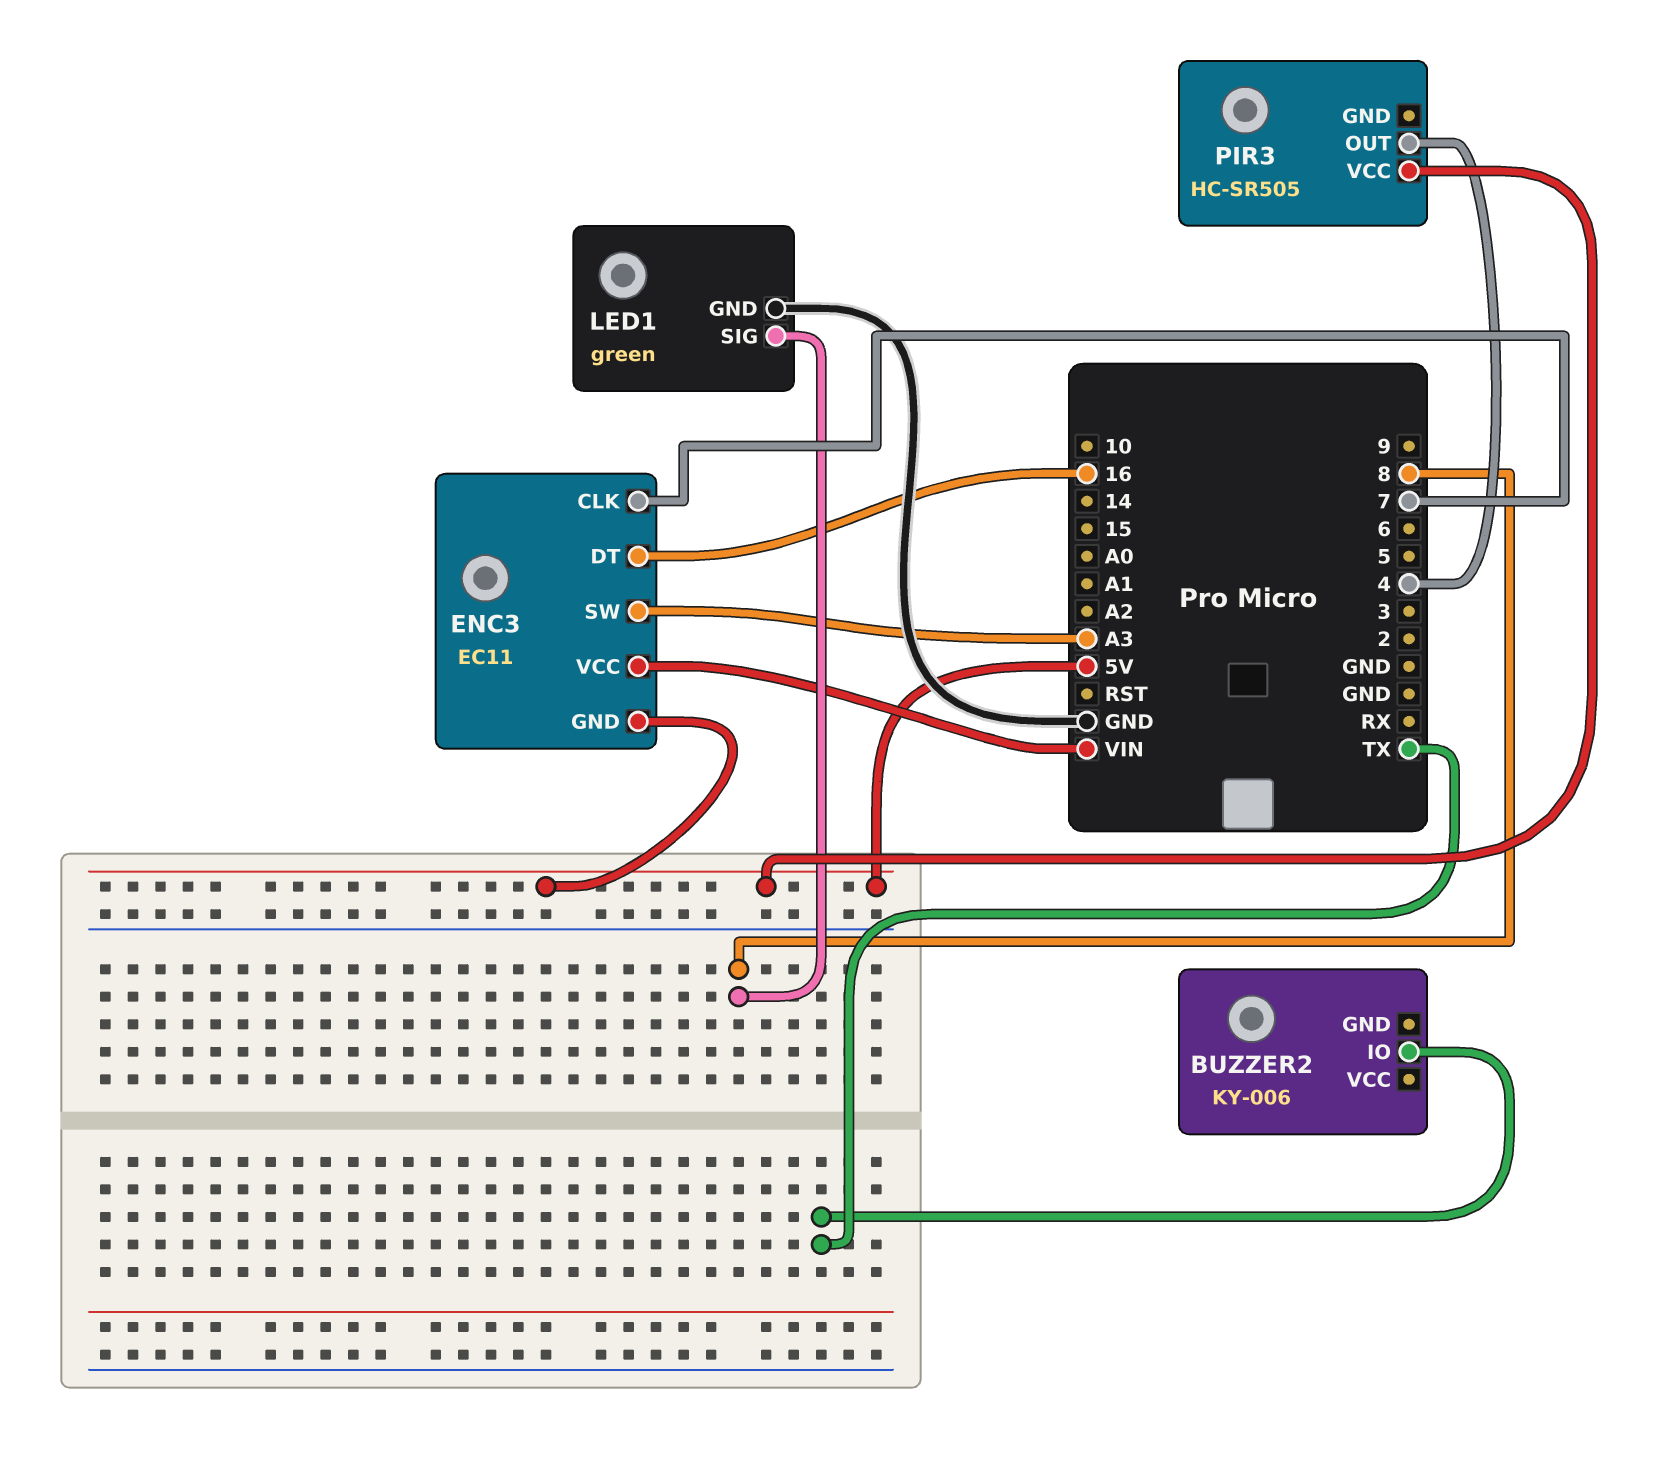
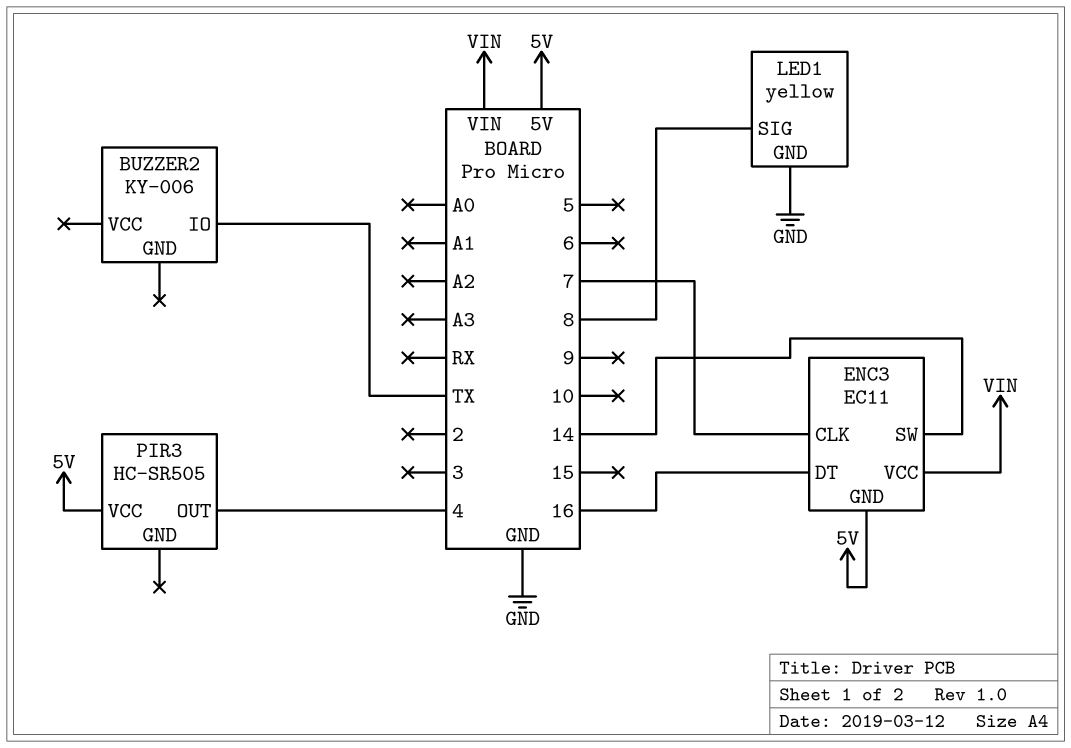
ENC3 pin SW: A3 -> 14
LED1: green -> yellow

